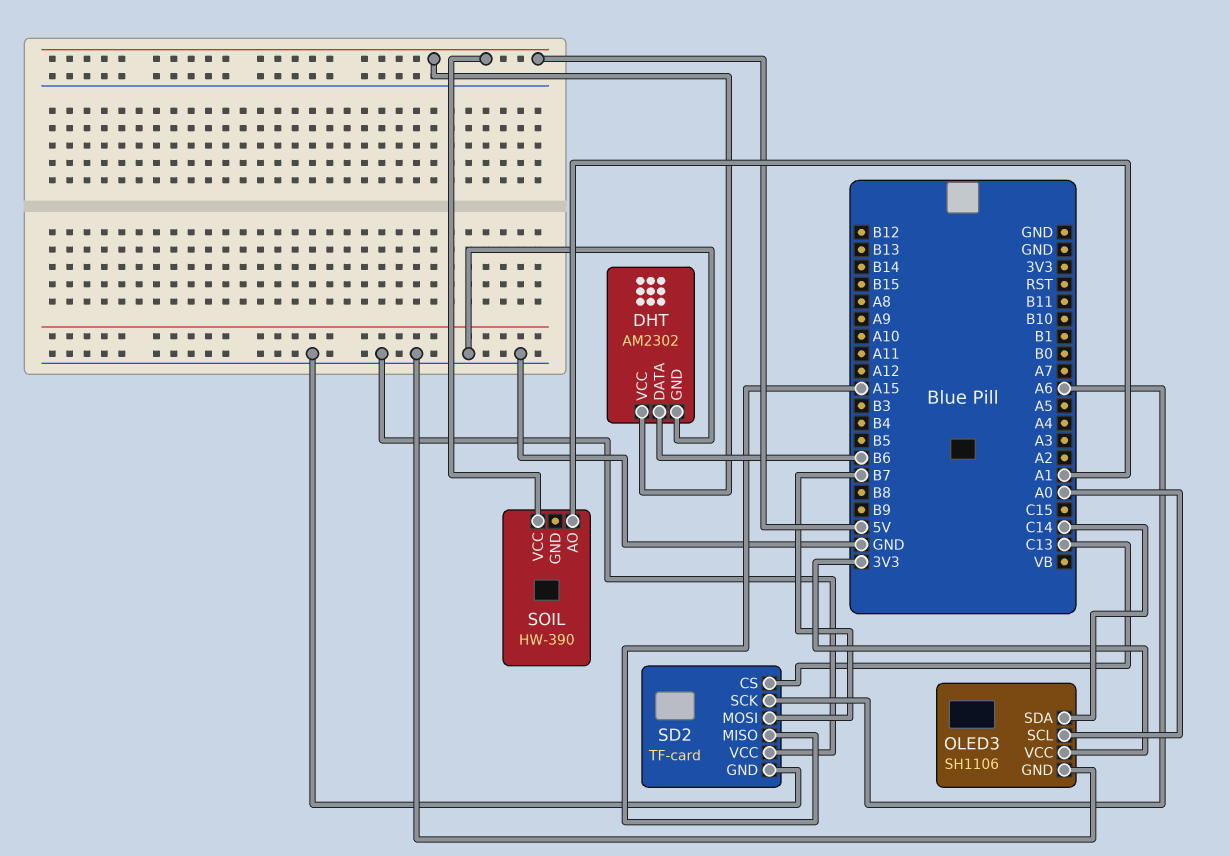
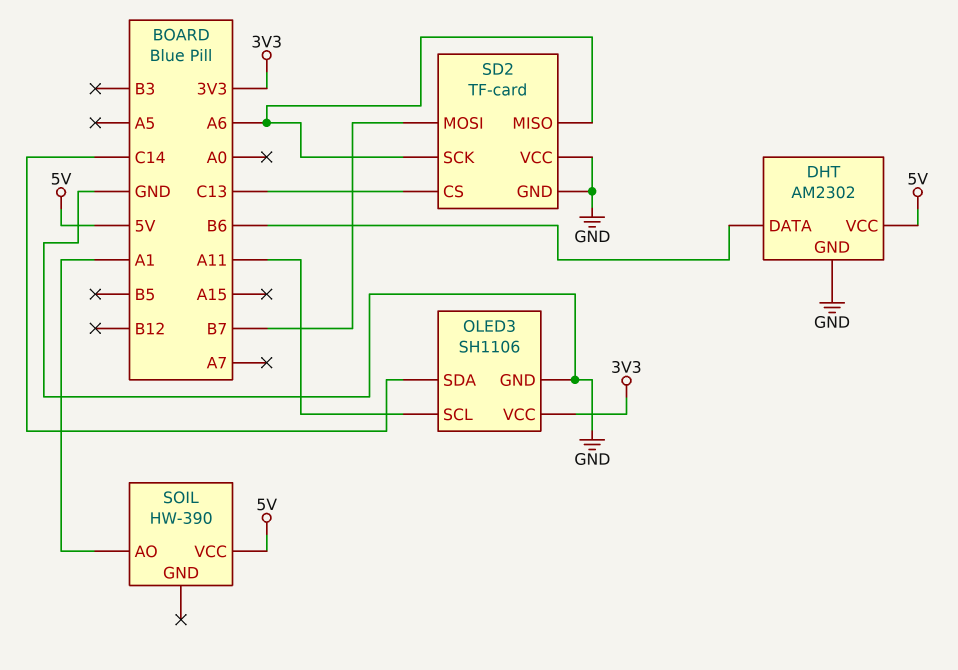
OLED3 pin SCL: A0 -> A11
SD2 pin MISO: A15 -> A6

